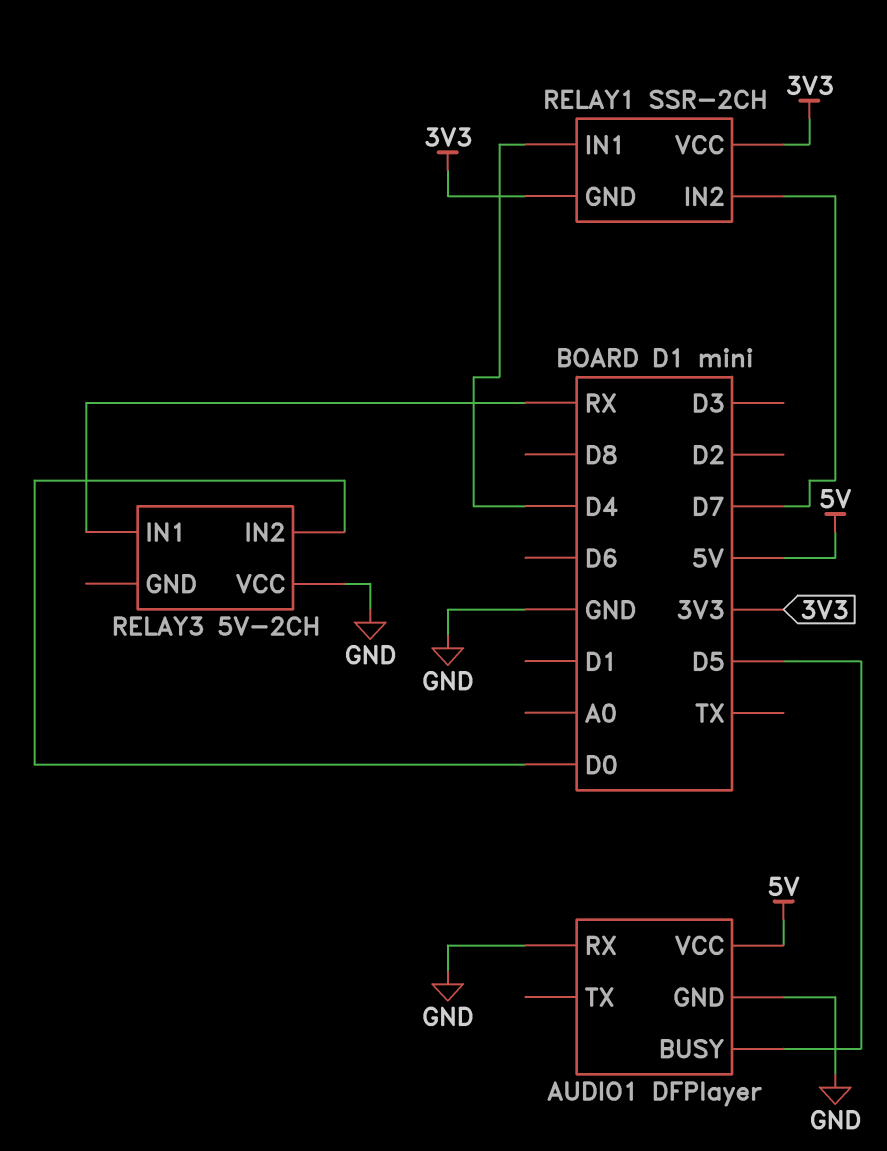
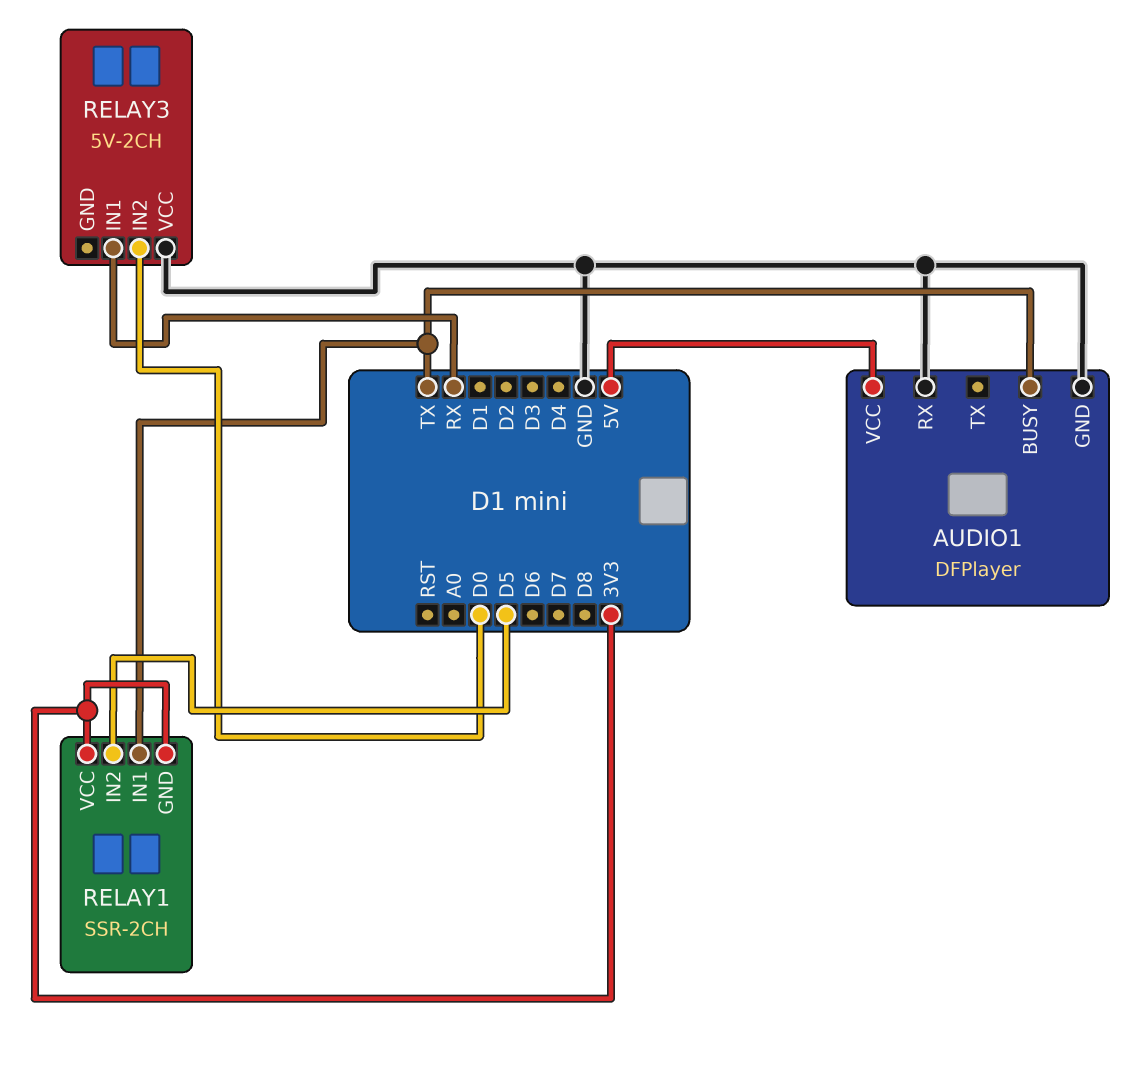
AUDIO1 pin BUSY: D5 -> TX
RELAY1 pin IN1: D4 -> TX
RELAY1 pin IN2: D7 -> D5

